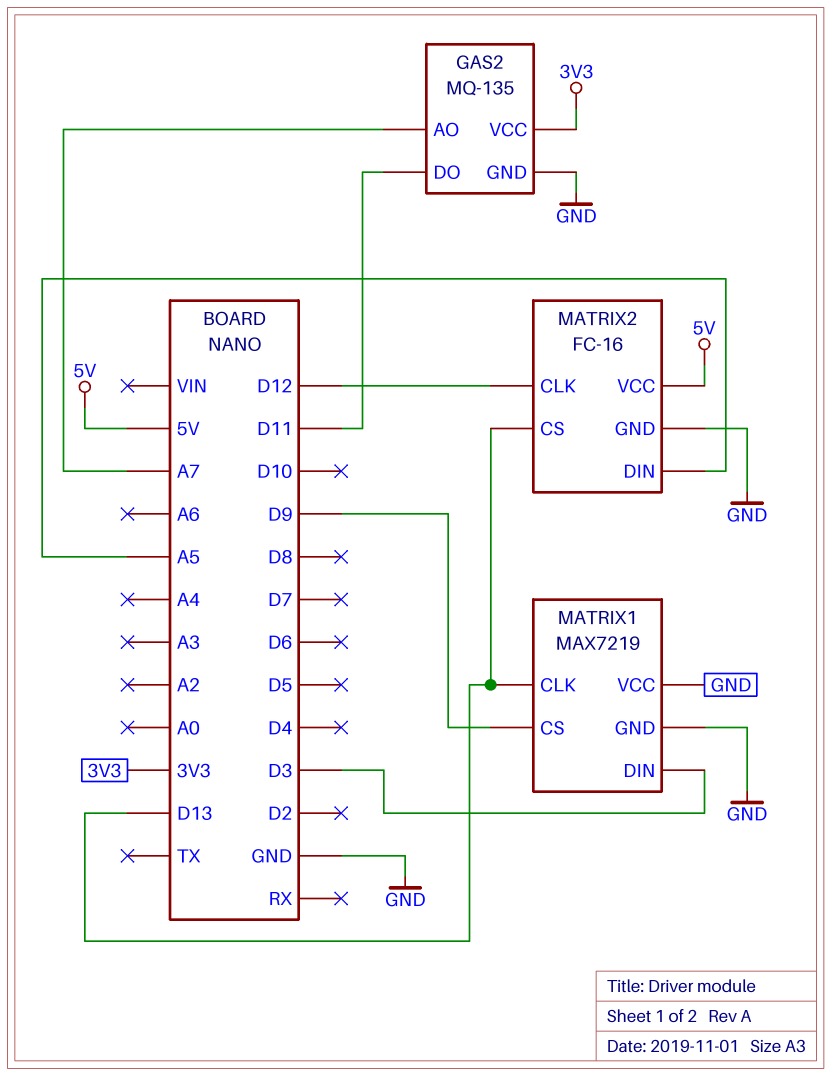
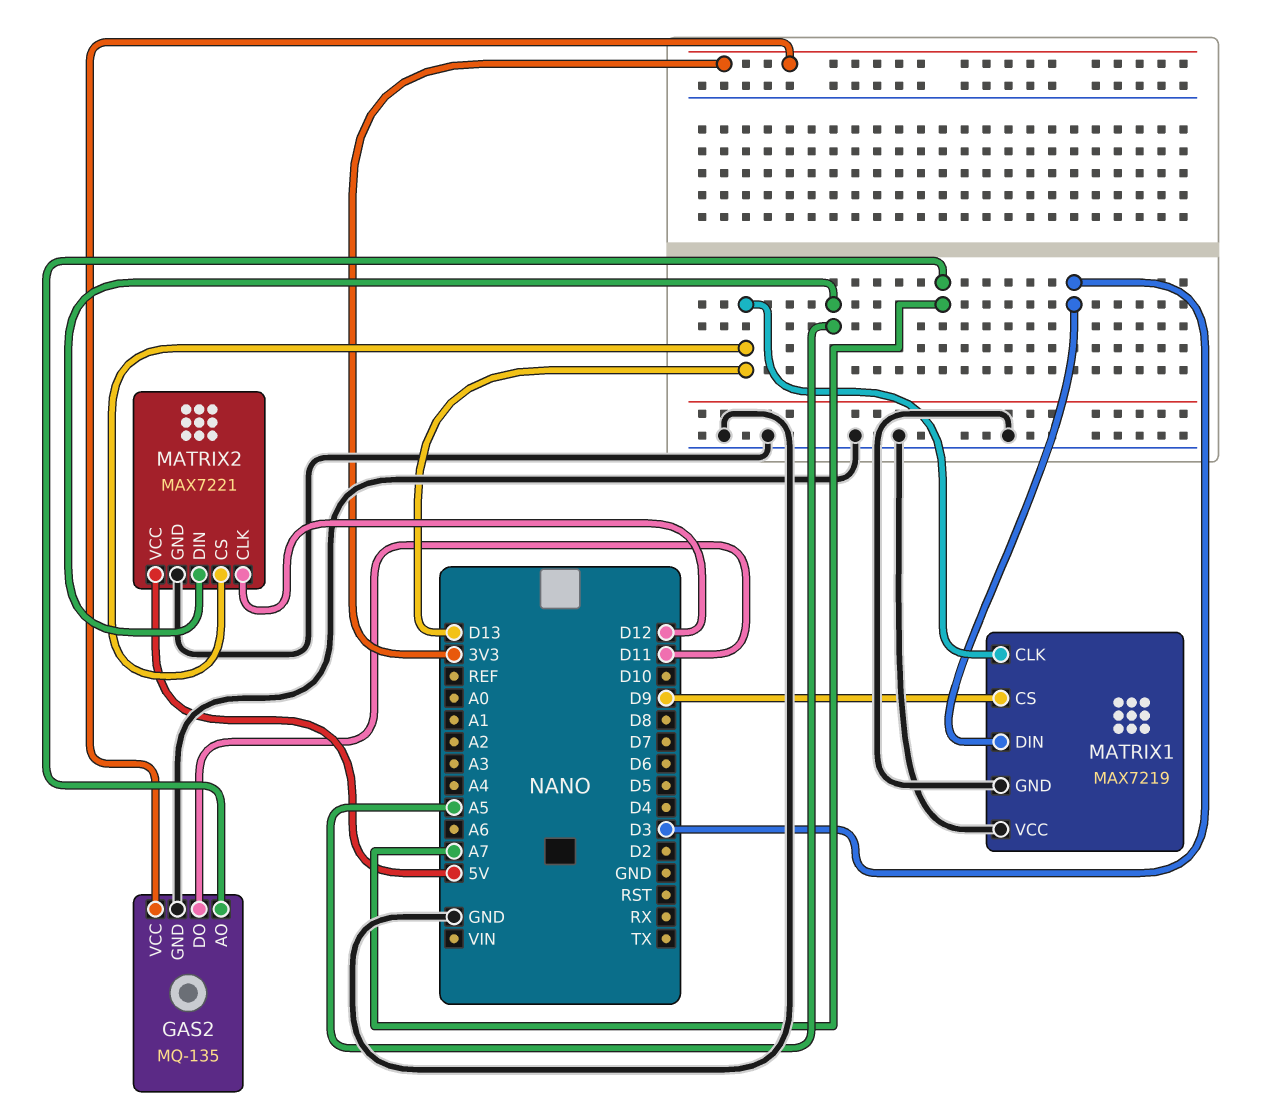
MATRIX2: FC-16 -> MAX7221

